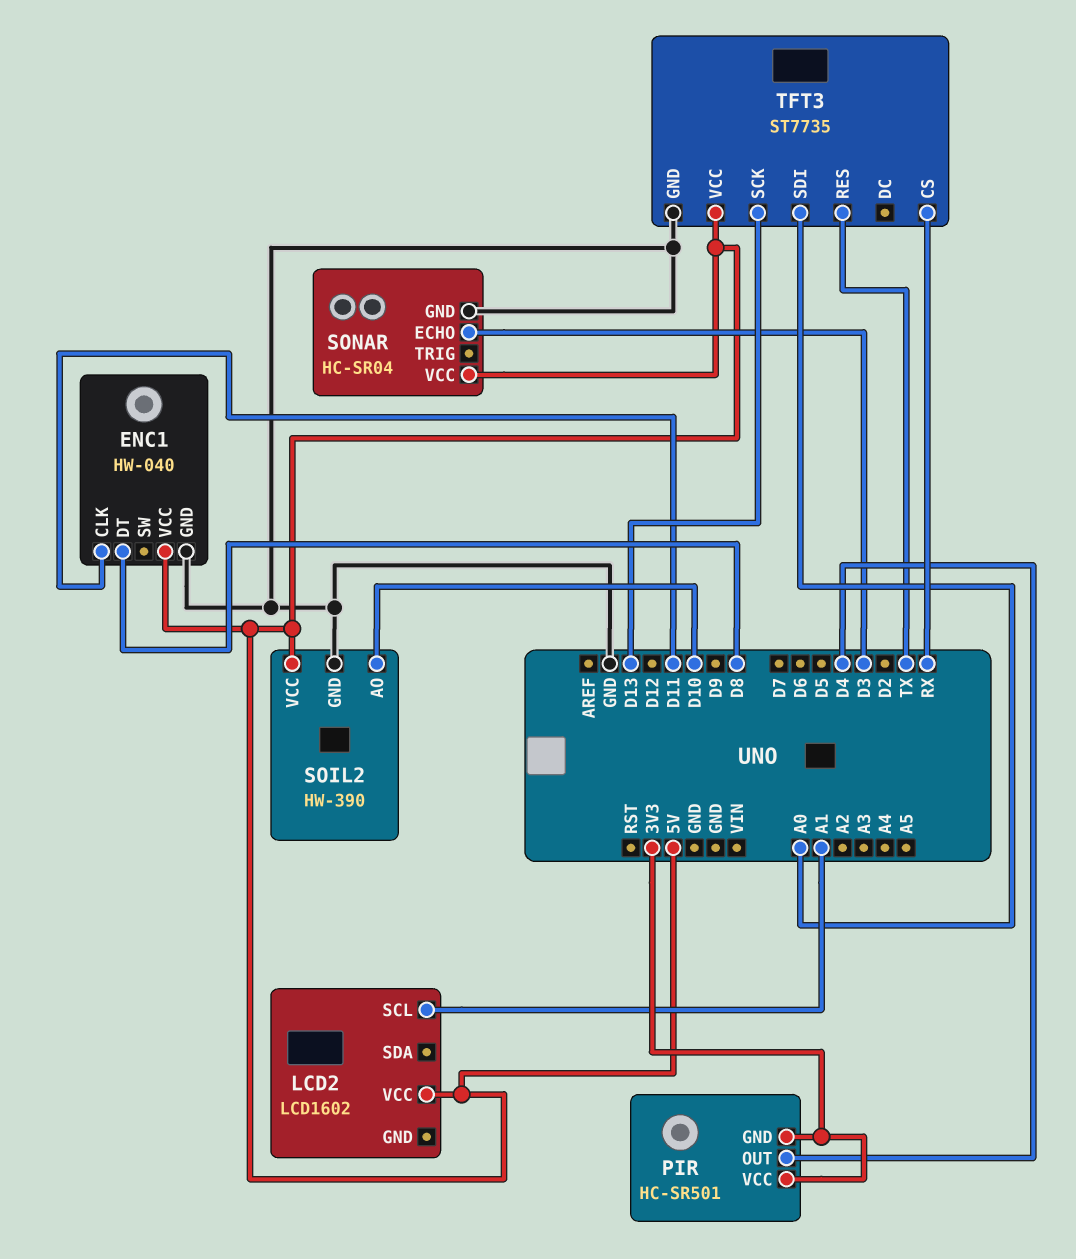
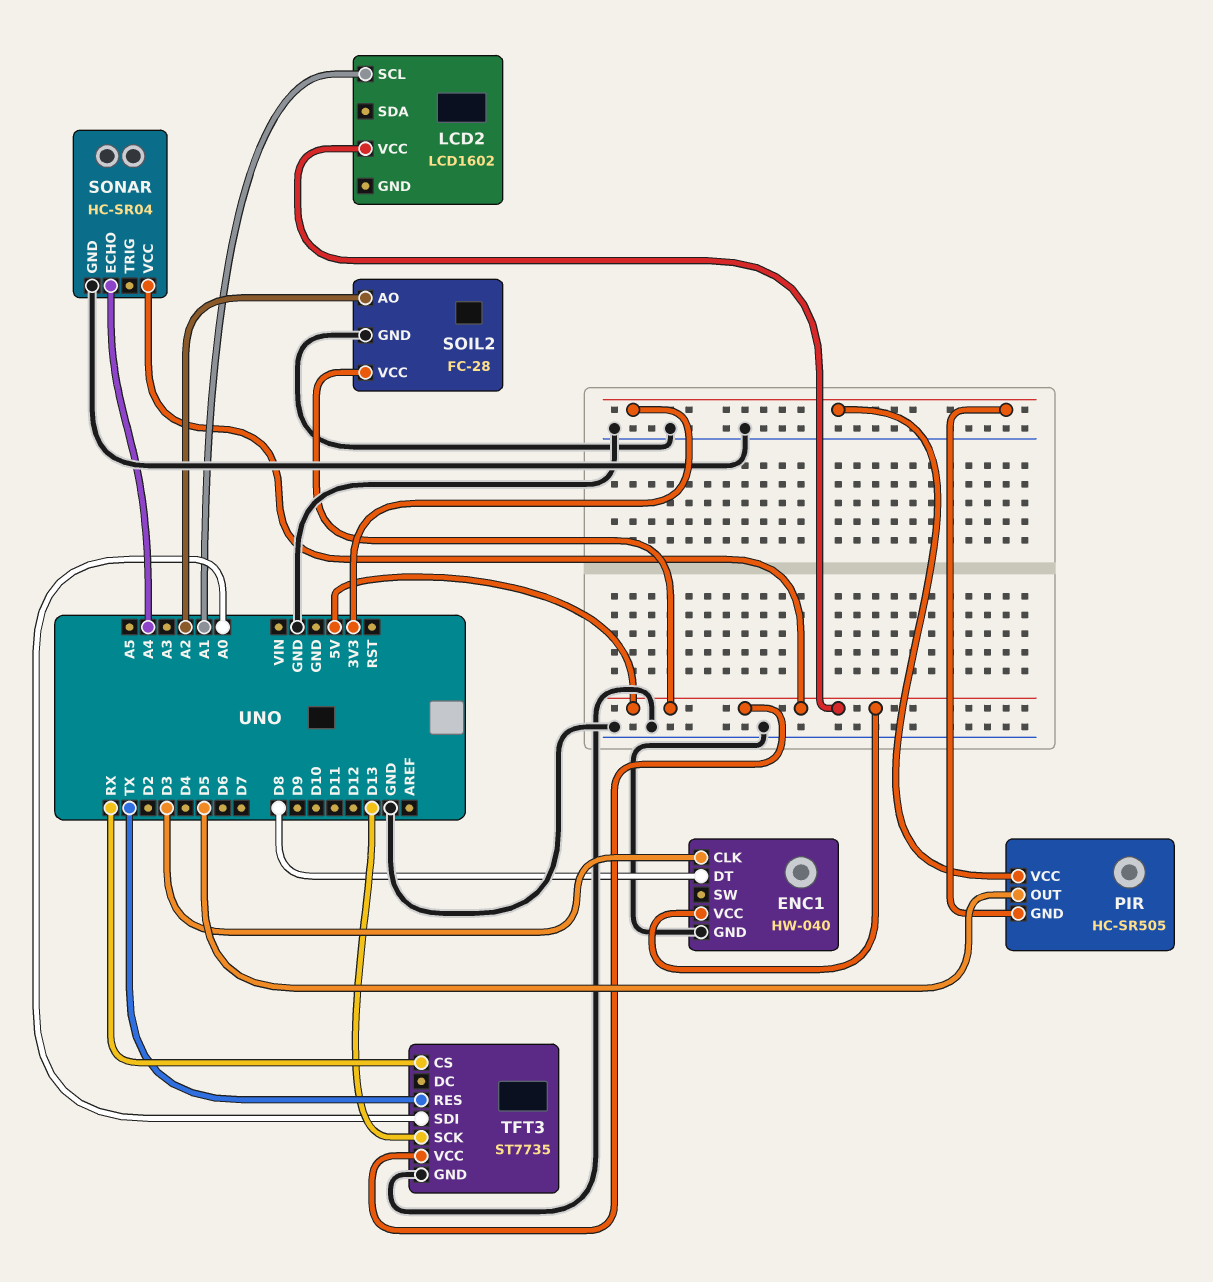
ENC1 pin CLK: D11 -> D3
PIR: HC-SR501 -> HC-SR505
PIR pin OUT: D4 -> D5
SOIL2: HW-390 -> FC-28
SOIL2 pin AO: D10 -> A2
SONAR pin ECHO: D3 -> A4

